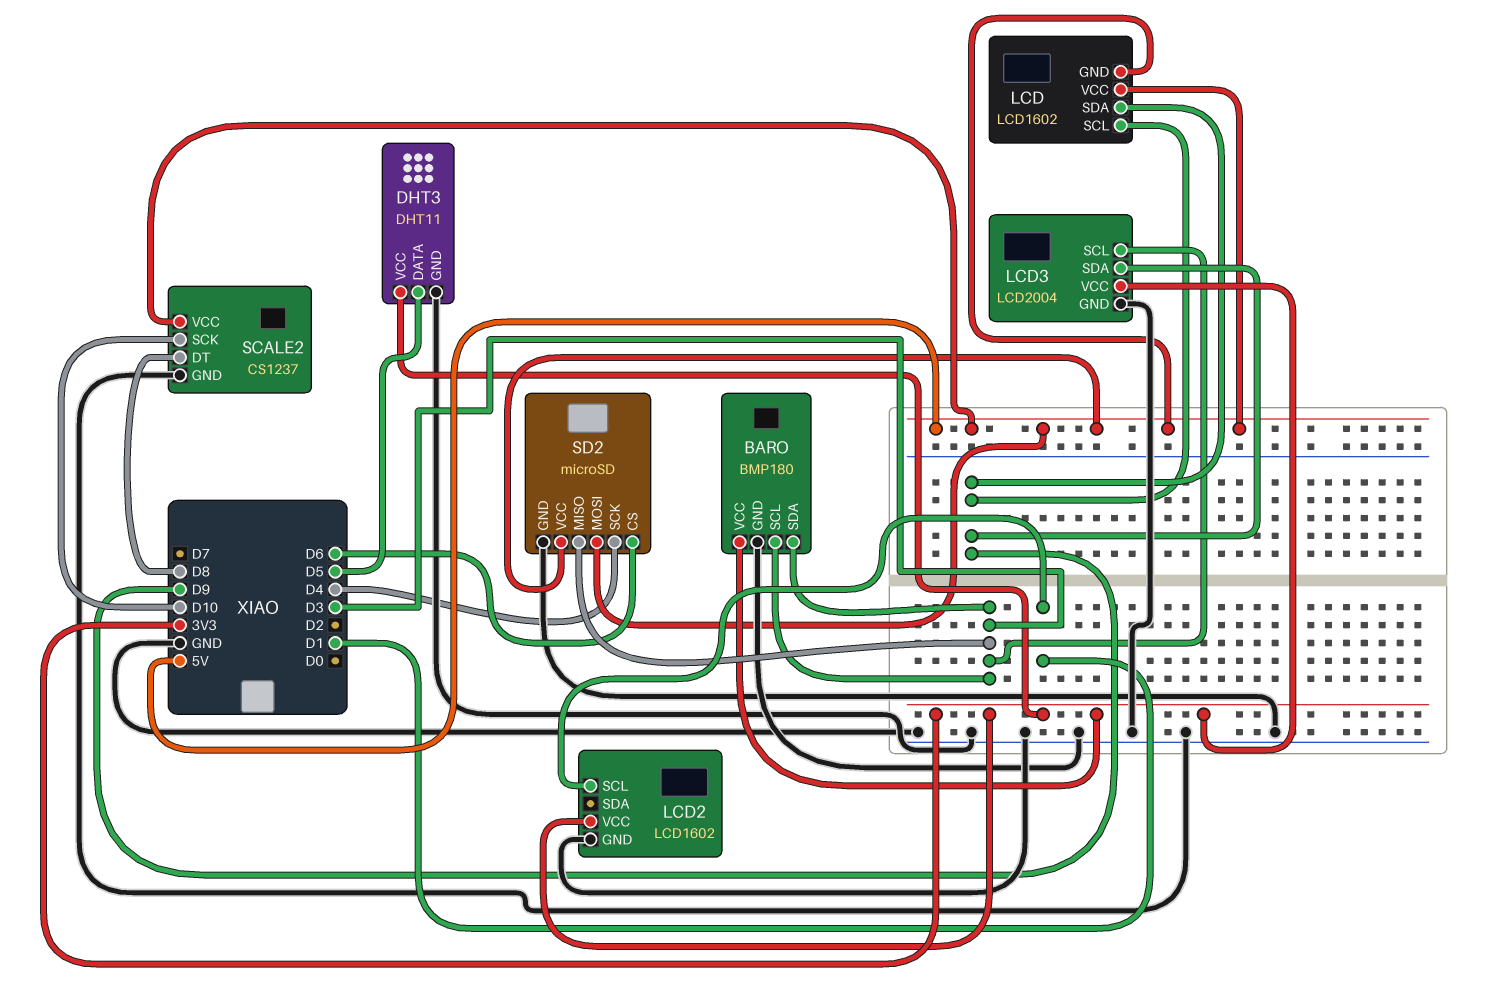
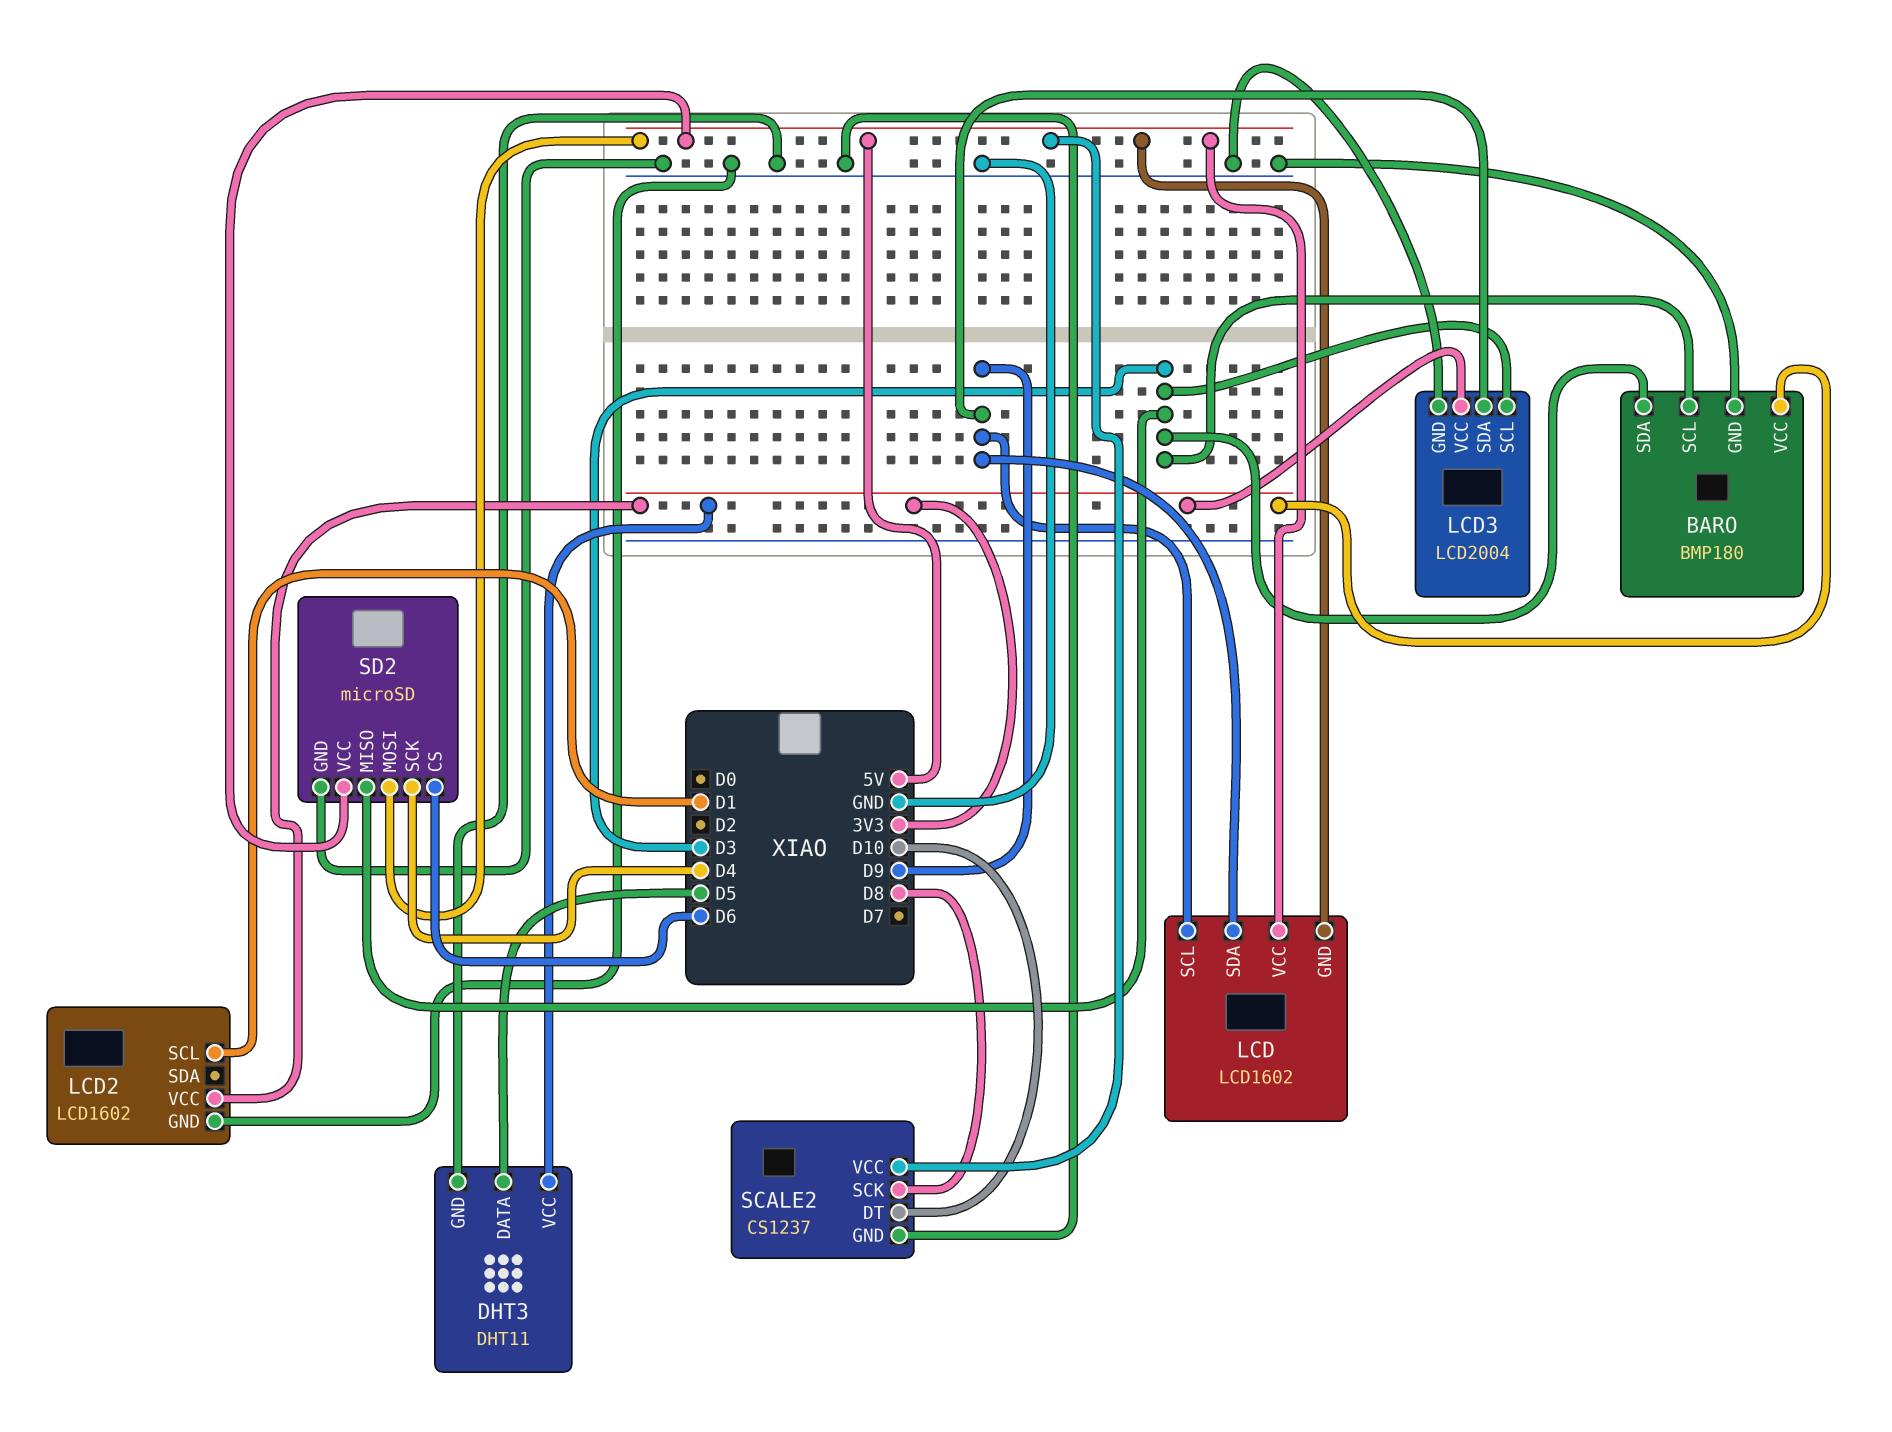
SCALE2 pin DT: D8 -> D10
SCALE2 pin SCK: D10 -> D8

